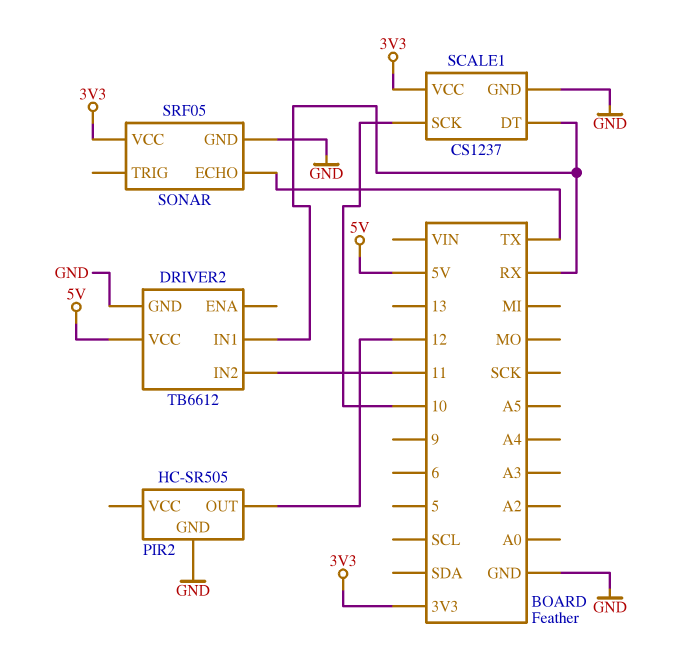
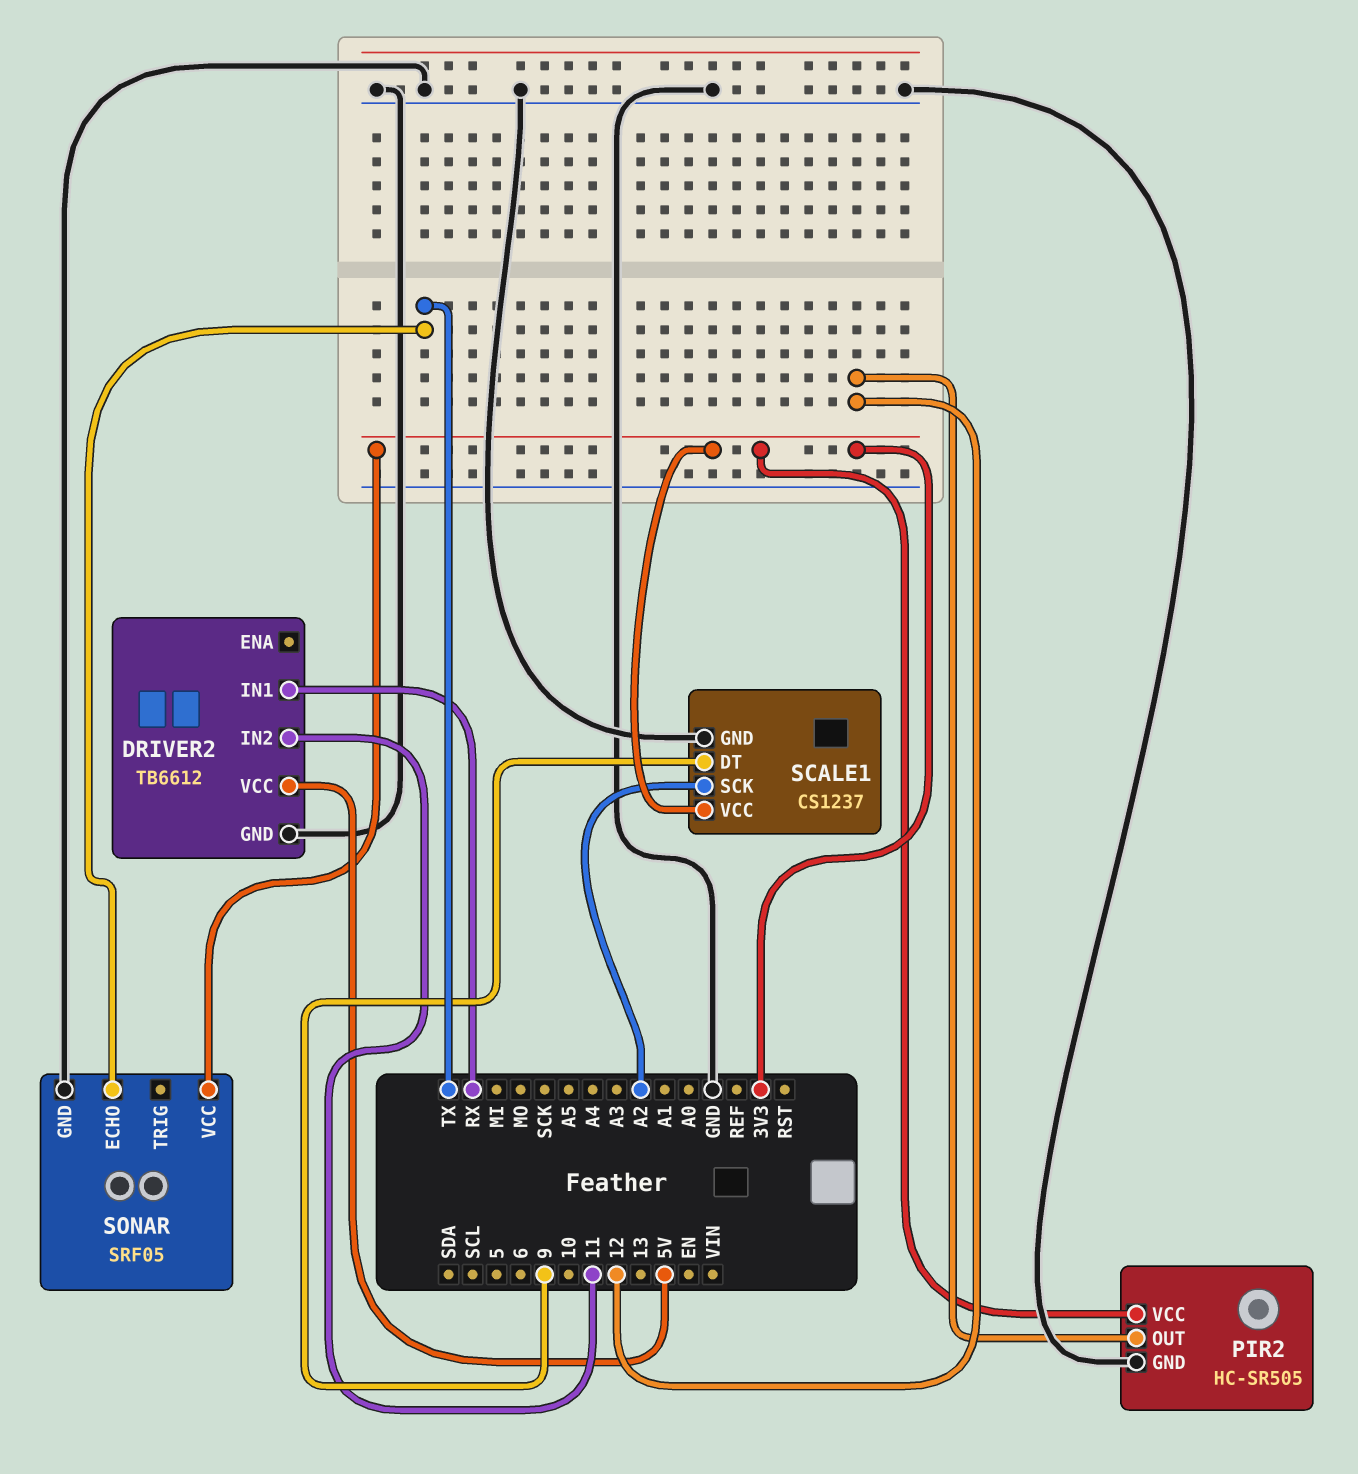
PIR2 pin VCC: none -> 3V3
SCALE1 pin DT: RX -> 9
SCALE1 pin SCK: 10 -> A2

